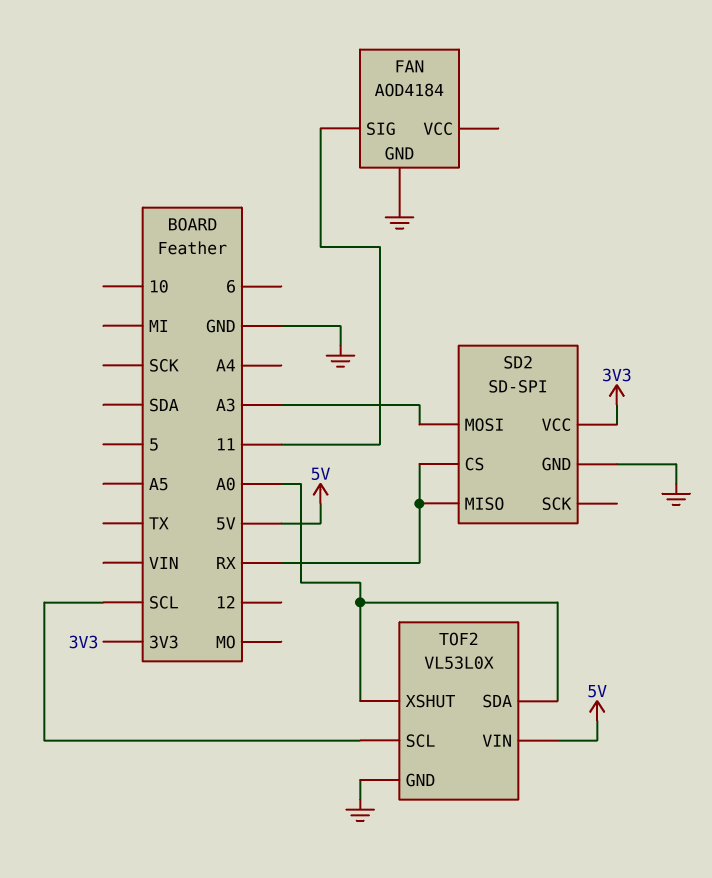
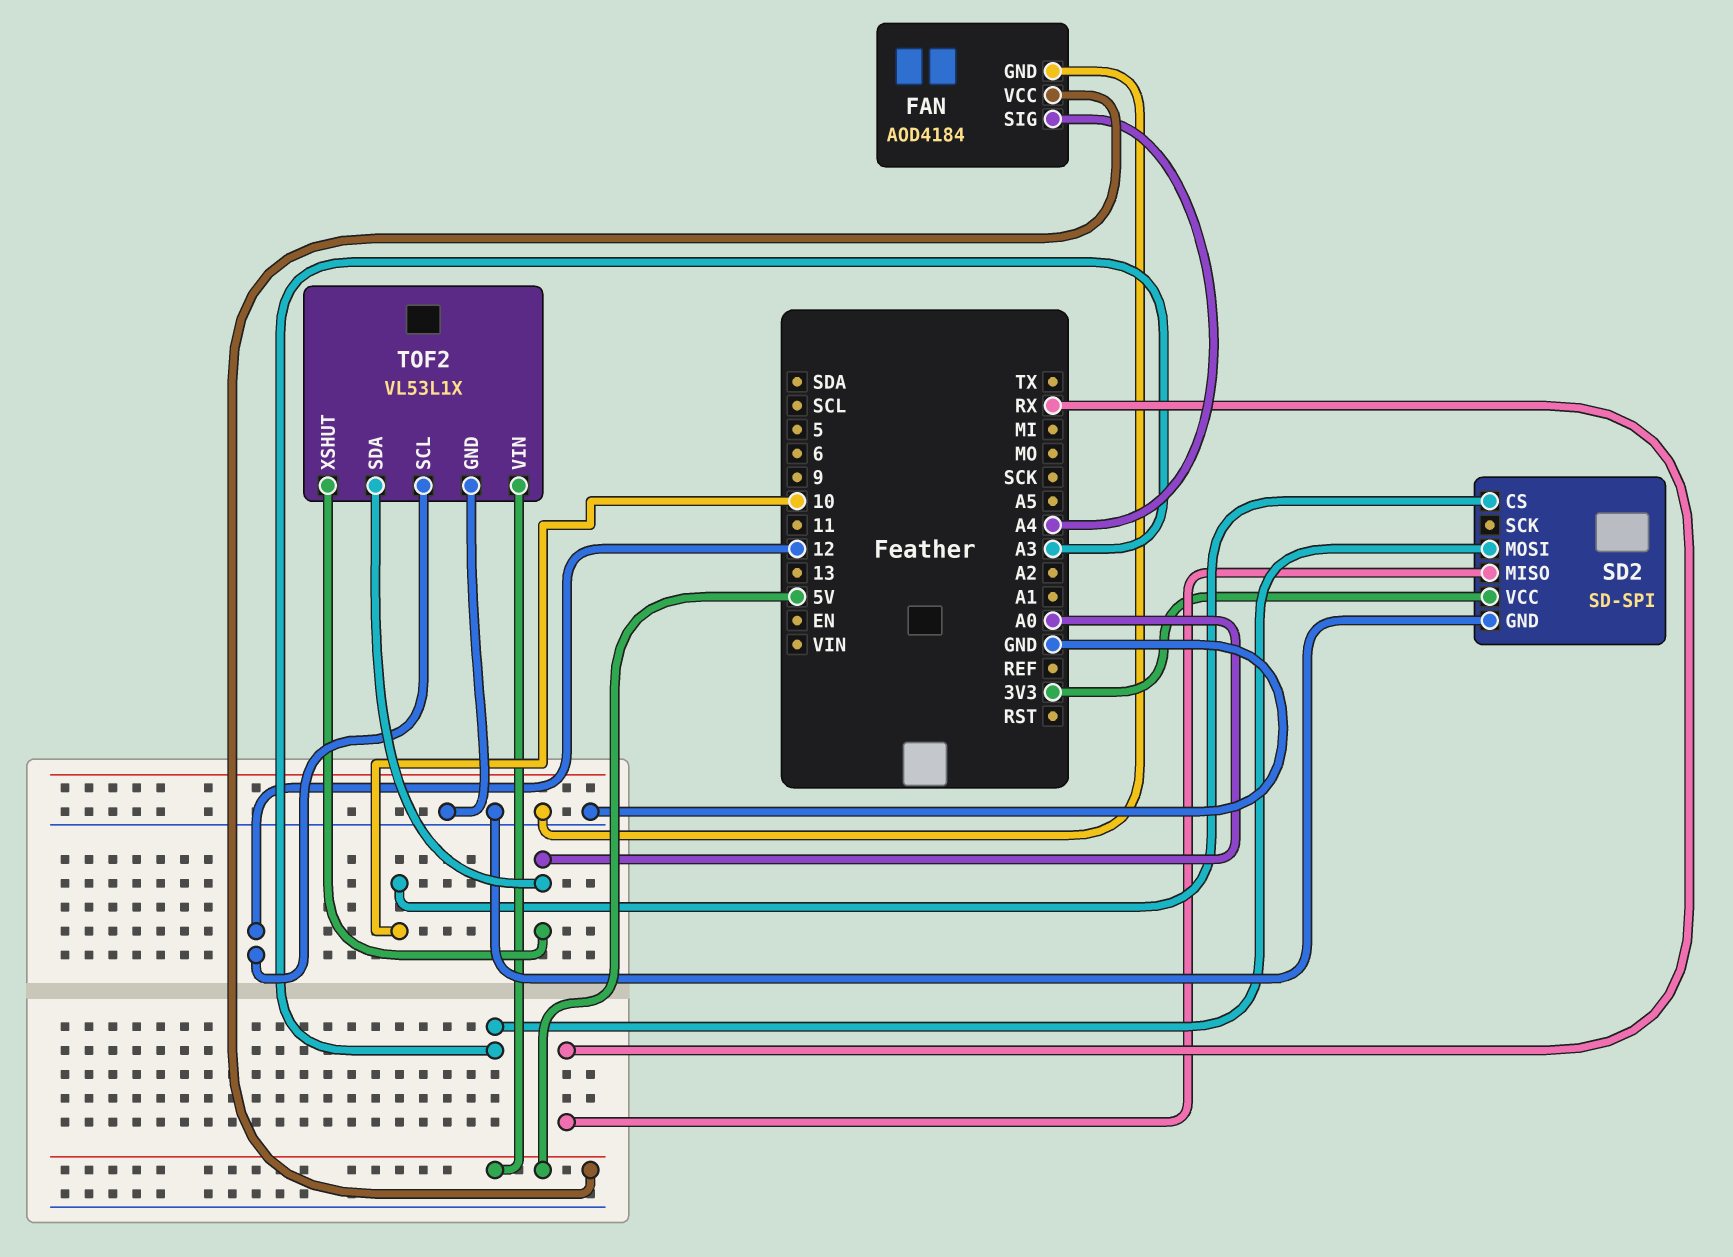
FAN pin SIG: 11 -> A4
FAN pin VCC: none -> 5V
SD2 pin CS: RX -> 10
TOF2: VL53L0X -> VL53L1X
TOF2 pin SCL: SCL -> 12

